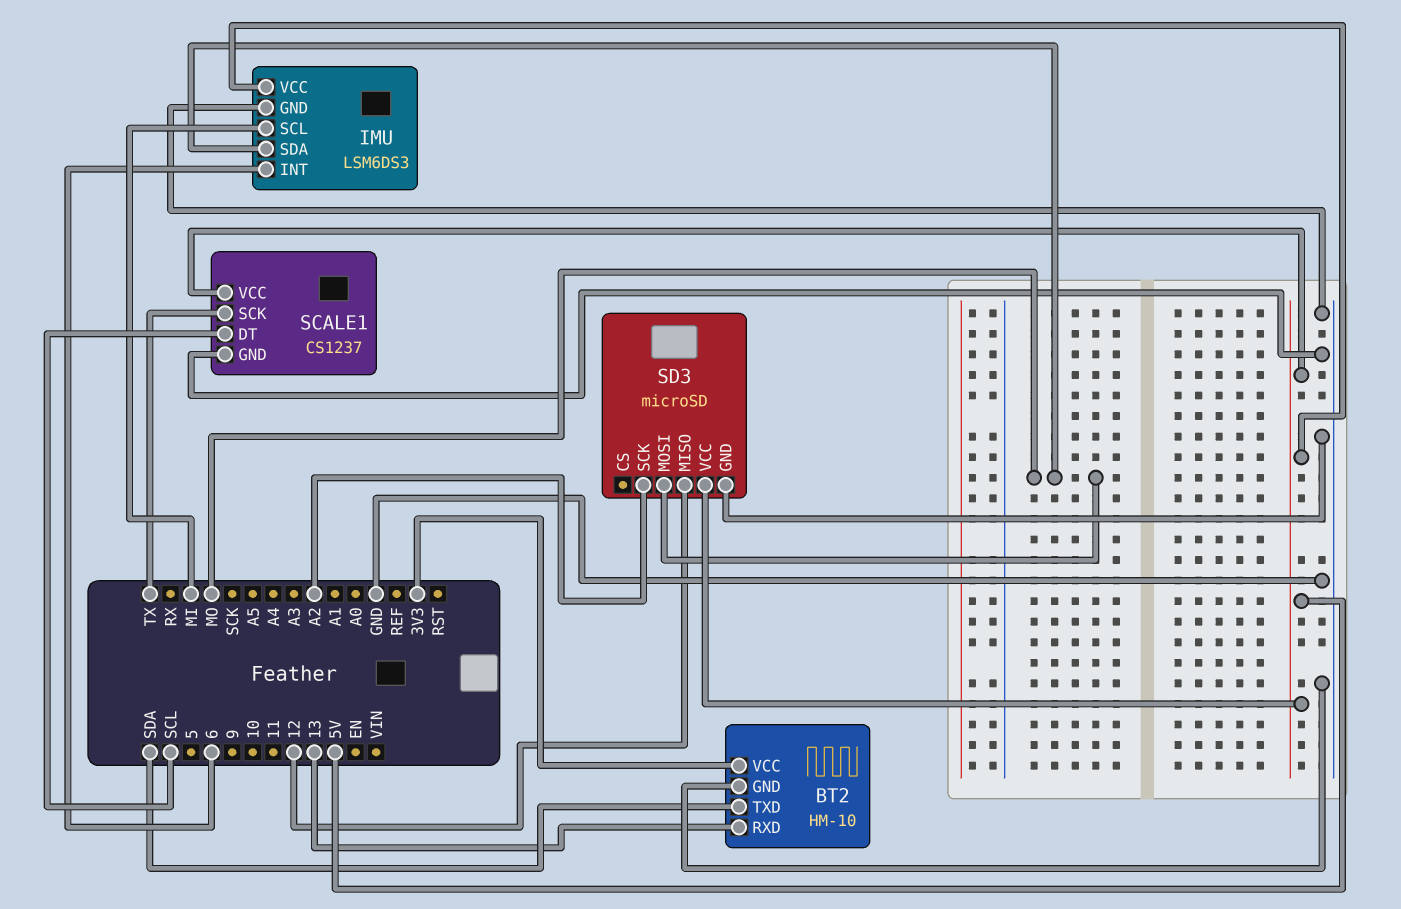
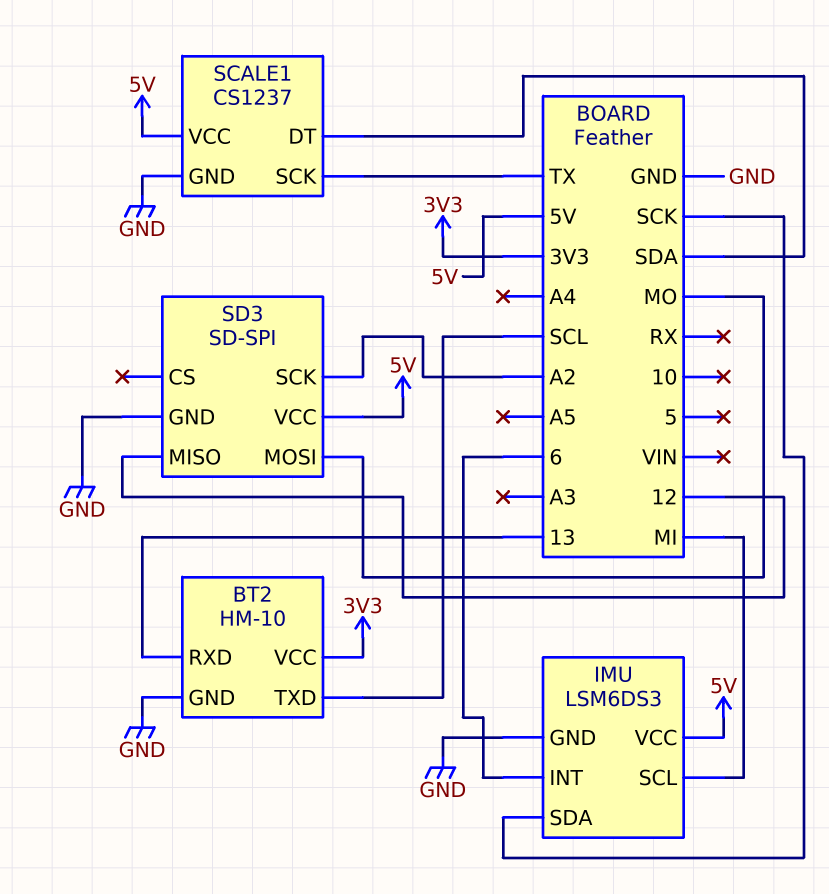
BT2 pin TXD: SDA -> SCL
IMU pin SDA: MO -> SCK
SCALE1 pin DT: SCL -> SDA
SD3: microSD -> SD-SPI

